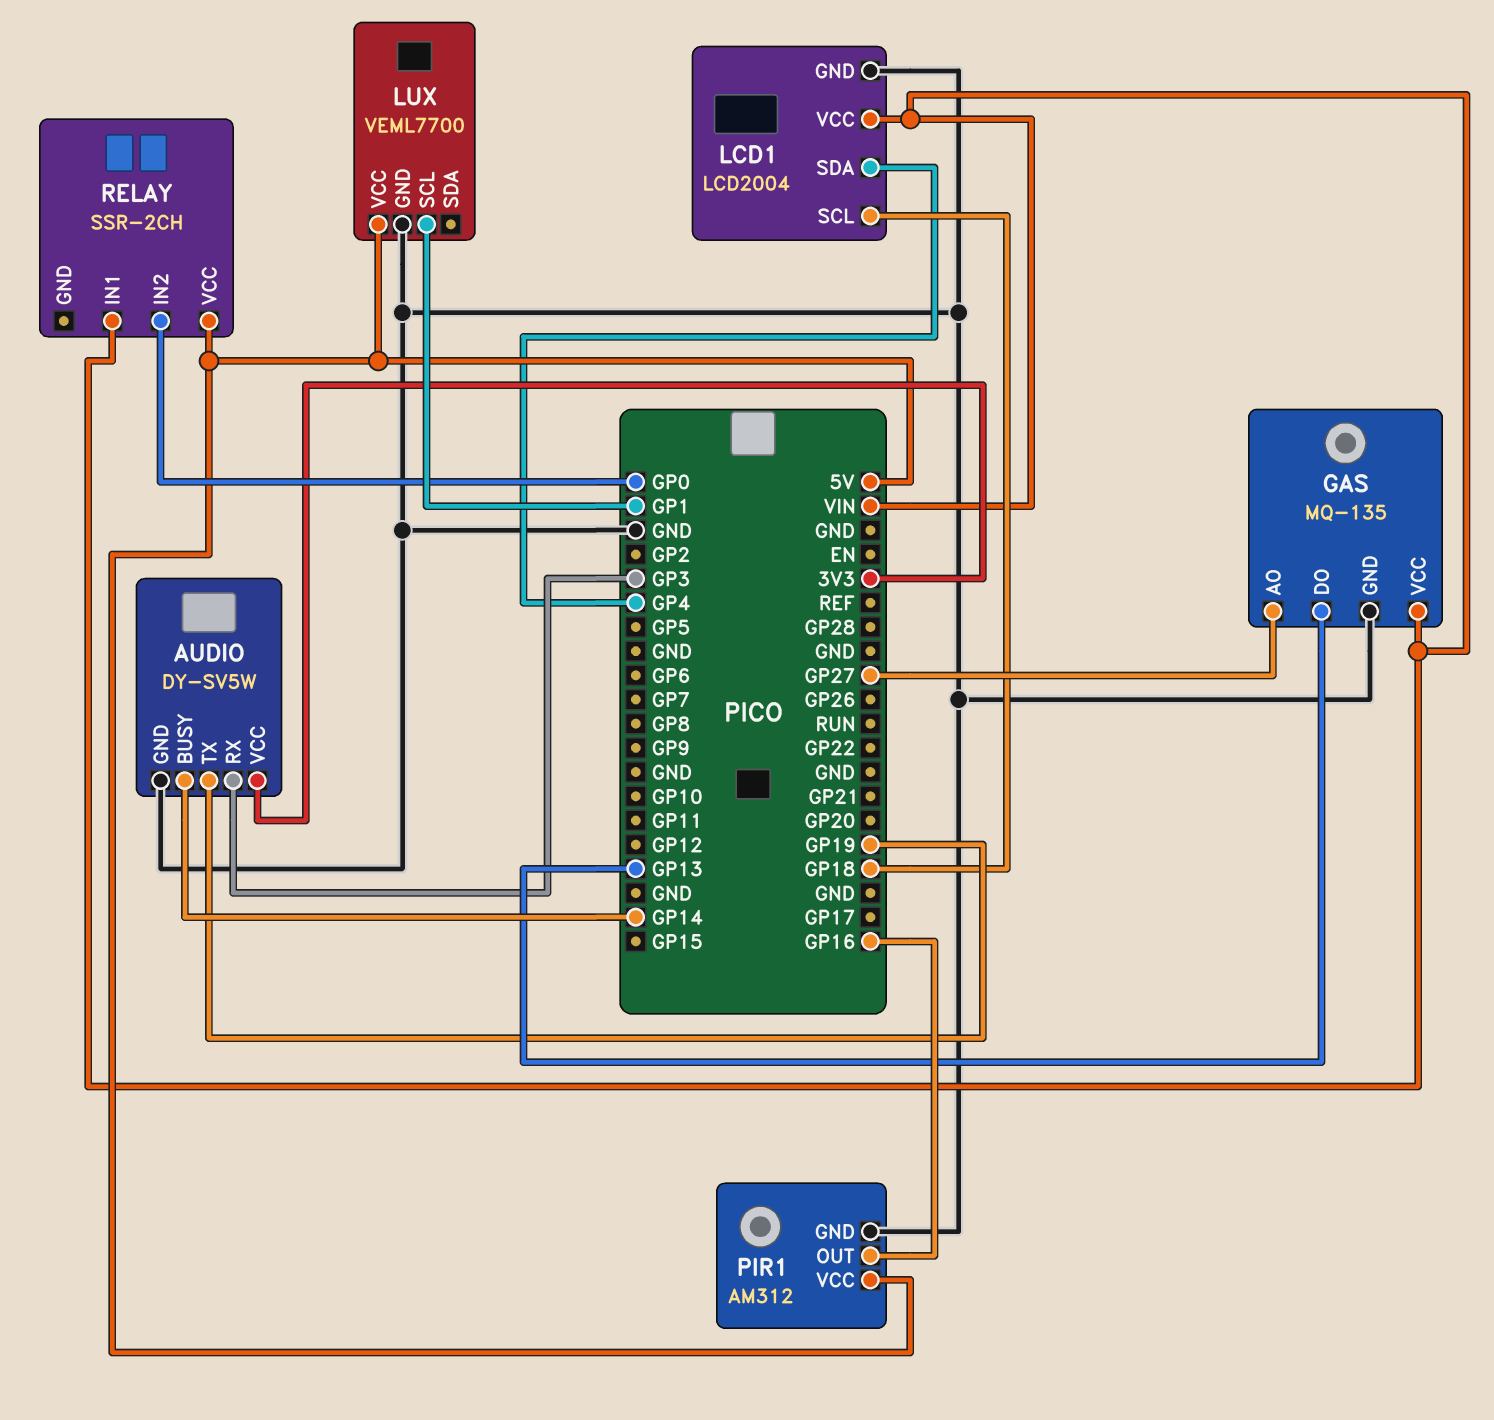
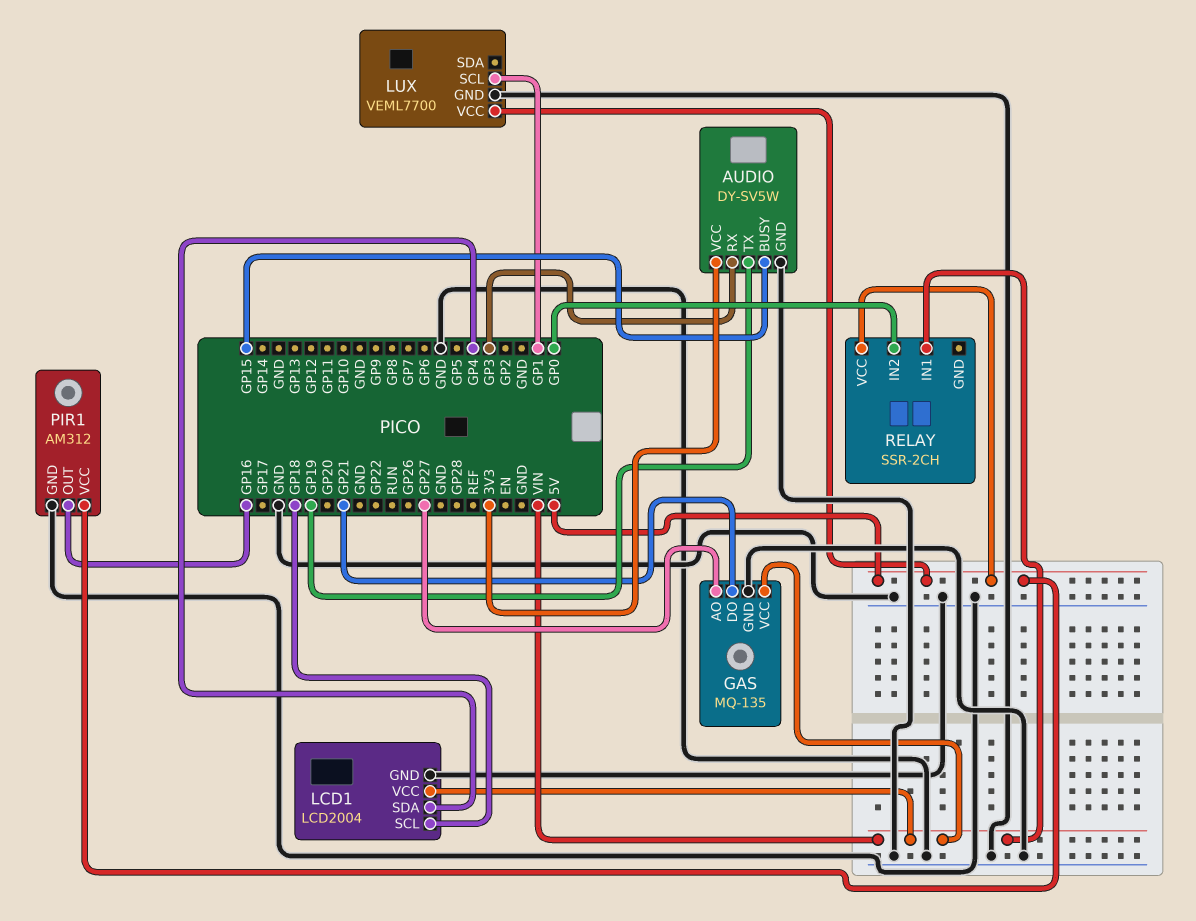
AUDIO pin BUSY: GP14 -> GP15
GAS pin DO: GP13 -> GP21

